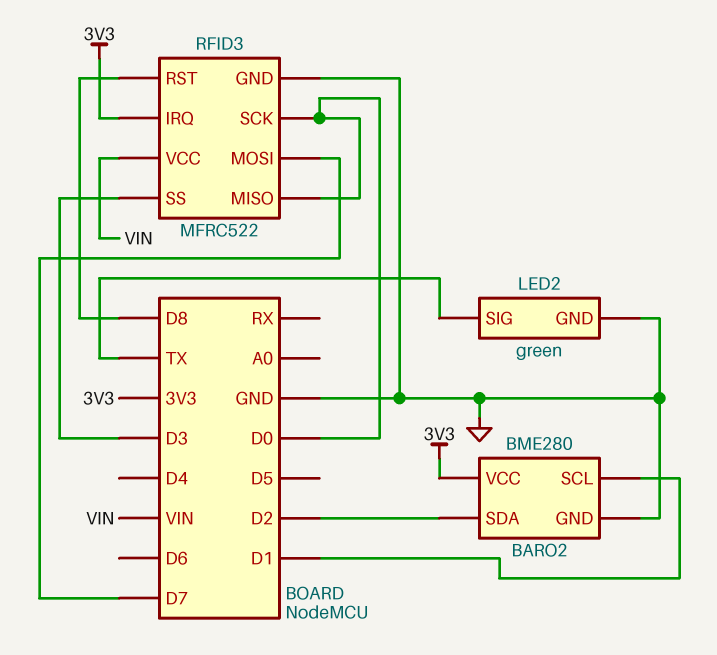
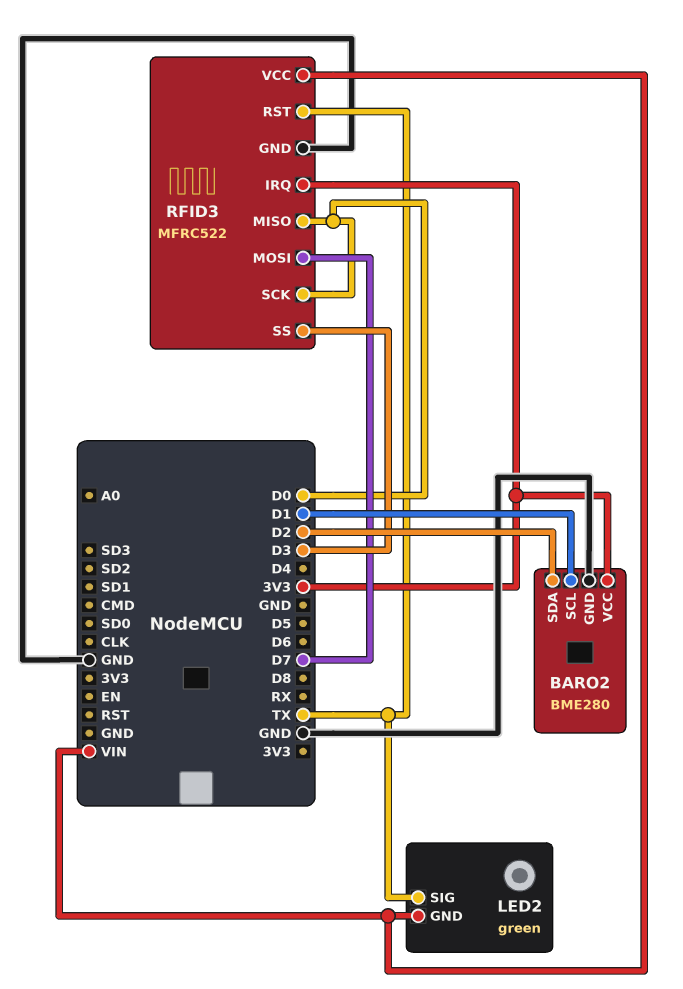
LED2 pin GND: GND -> VIN
RFID3 pin RST: D8 -> TX

